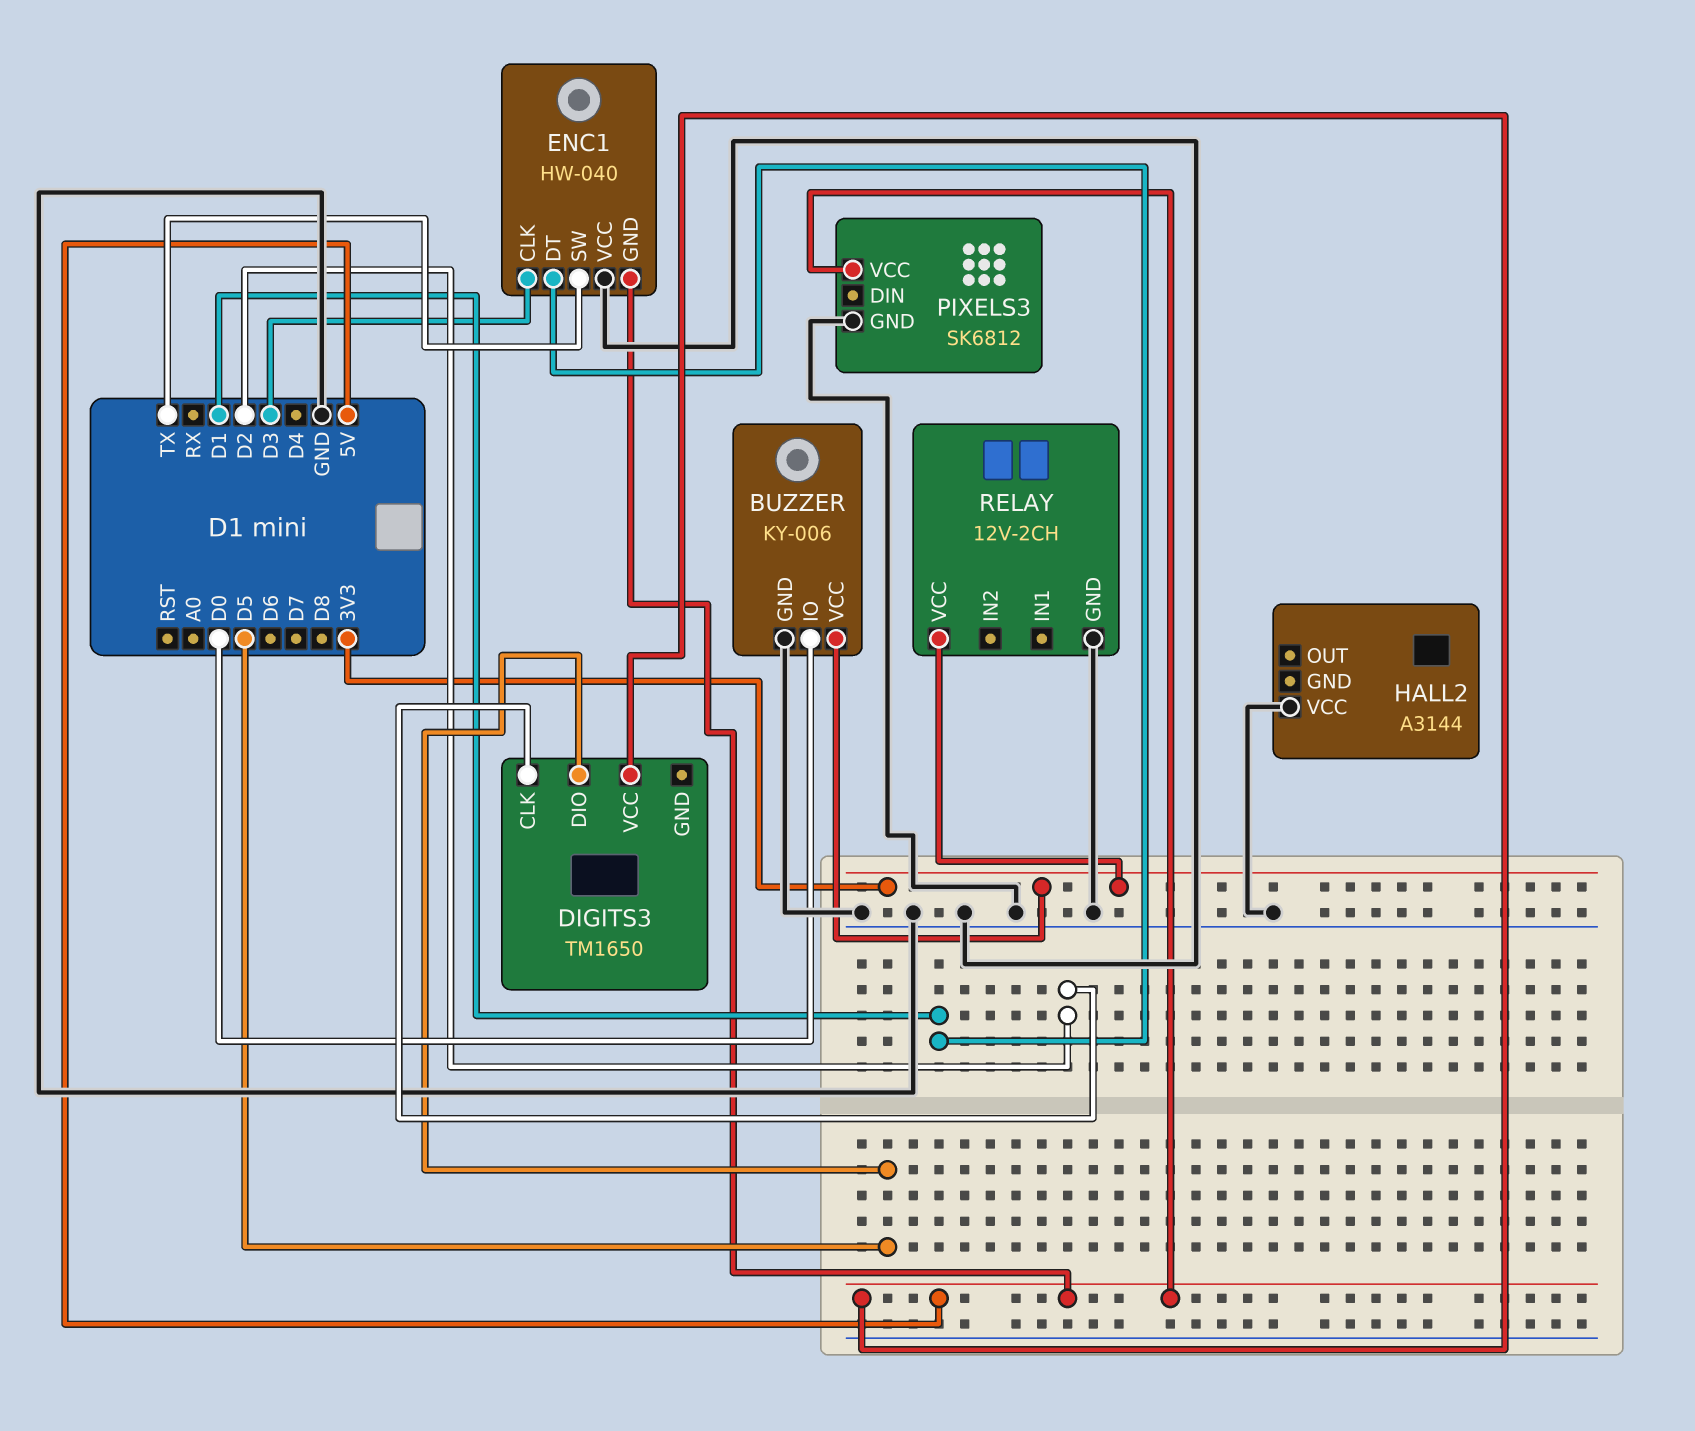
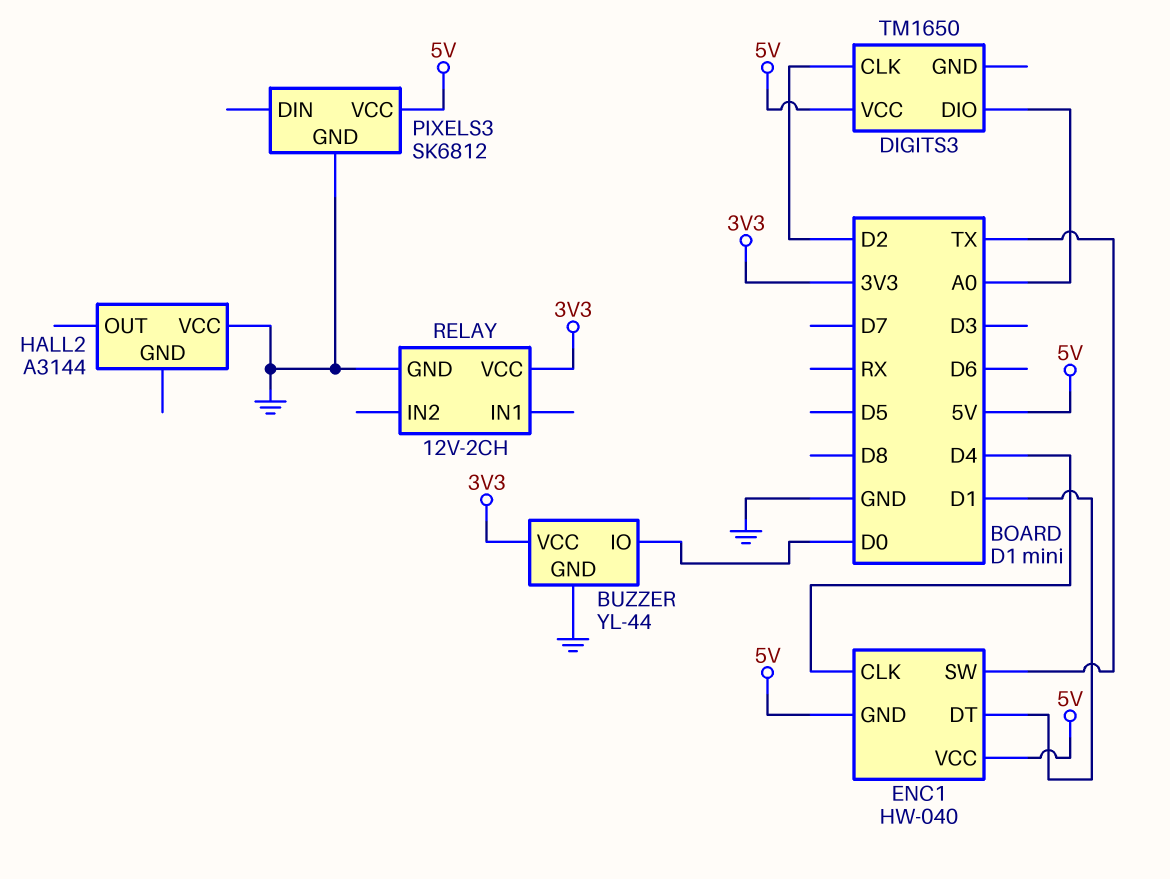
BUZZER: KY-006 -> YL-44
DIGITS3 pin DIO: D5 -> A0
ENC1 pin CLK: D3 -> D4
ENC1 pin VCC: GND -> 5V

